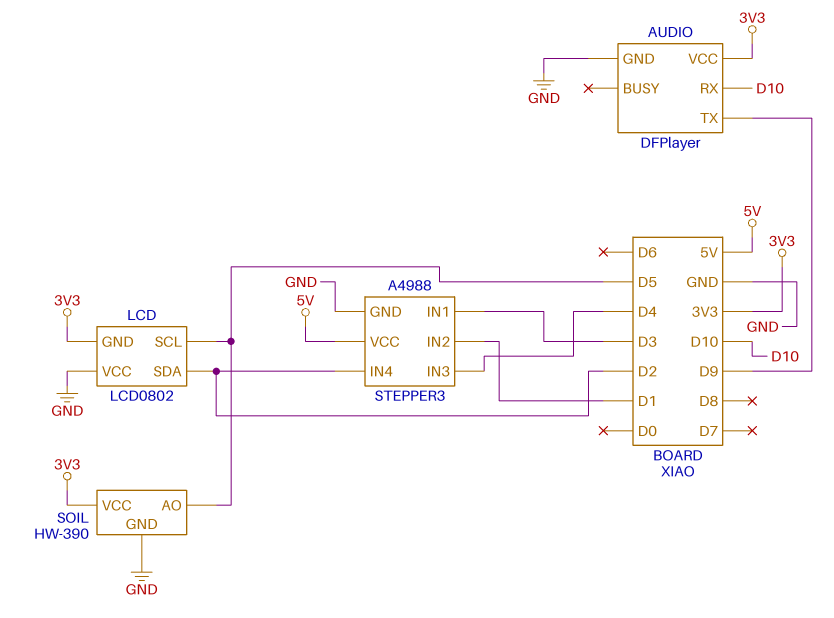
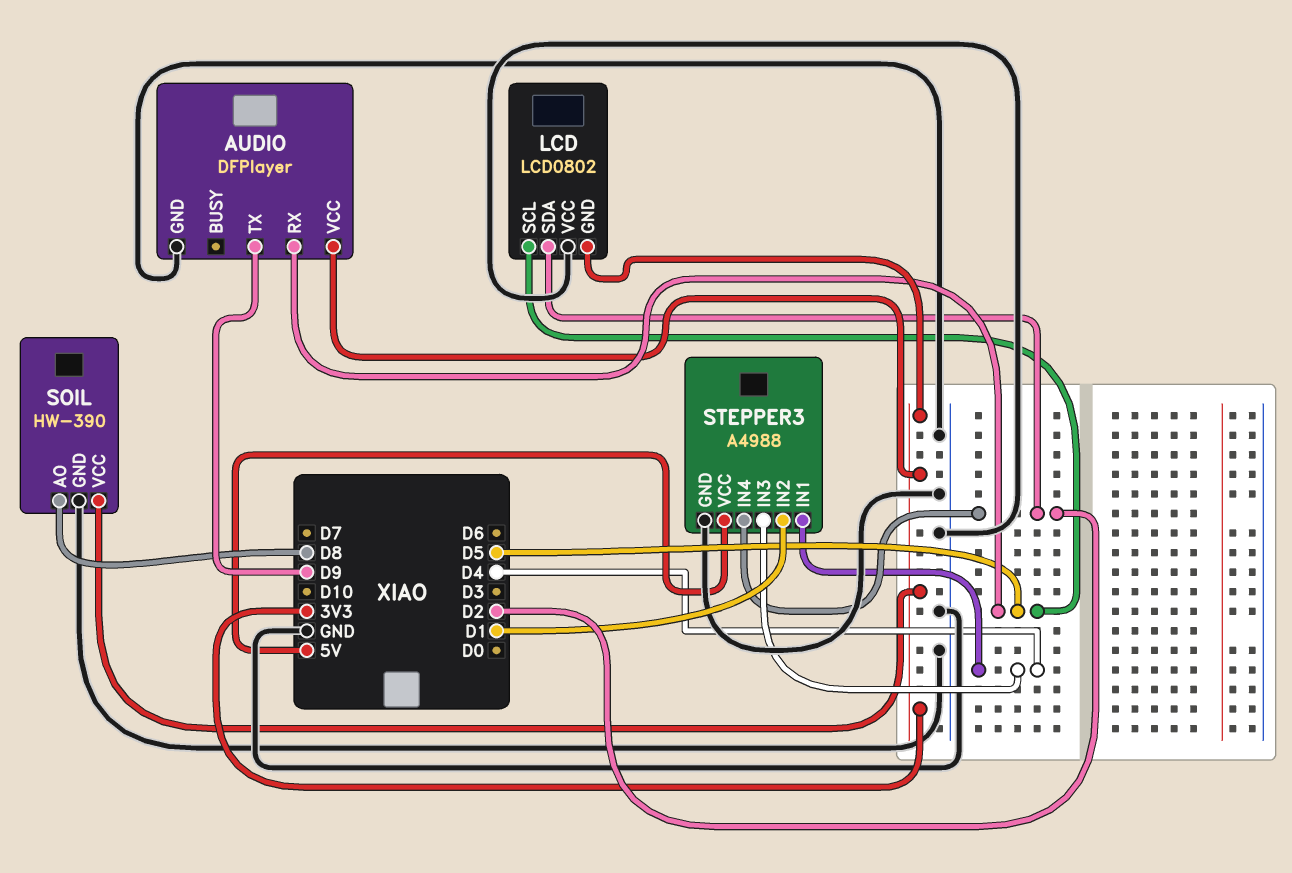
AUDIO pin RX: D10 -> D5
SOIL pin AO: D5 -> D8
STEPPER3 pin IN1: D3 -> D4

